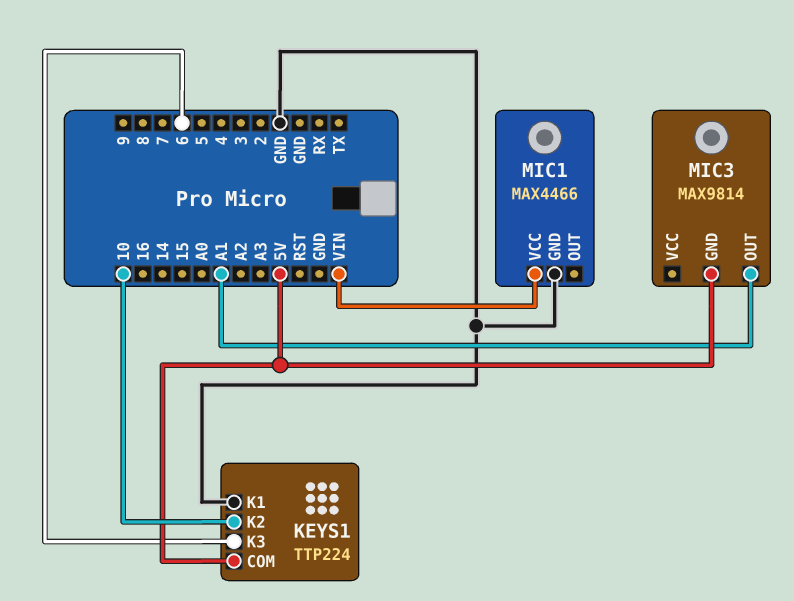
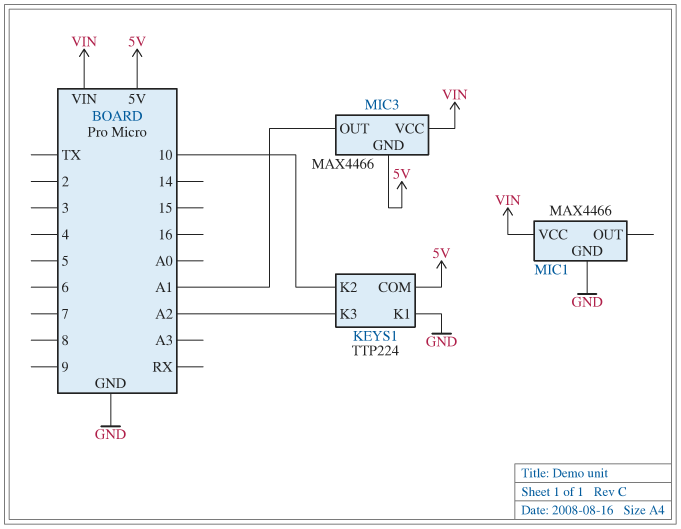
KEYS1 pin K3: 6 -> A2
MIC3: MAX9814 -> MAX4466
MIC3 pin VCC: none -> VIN

